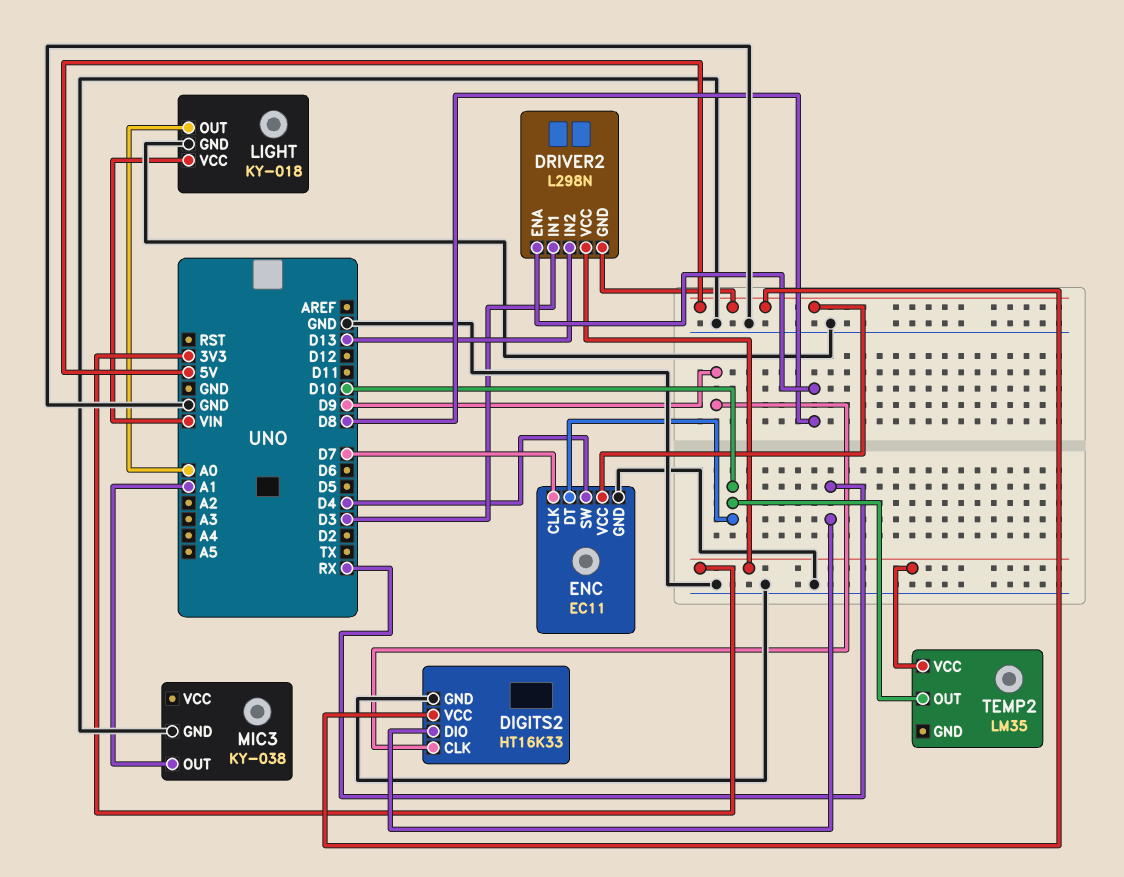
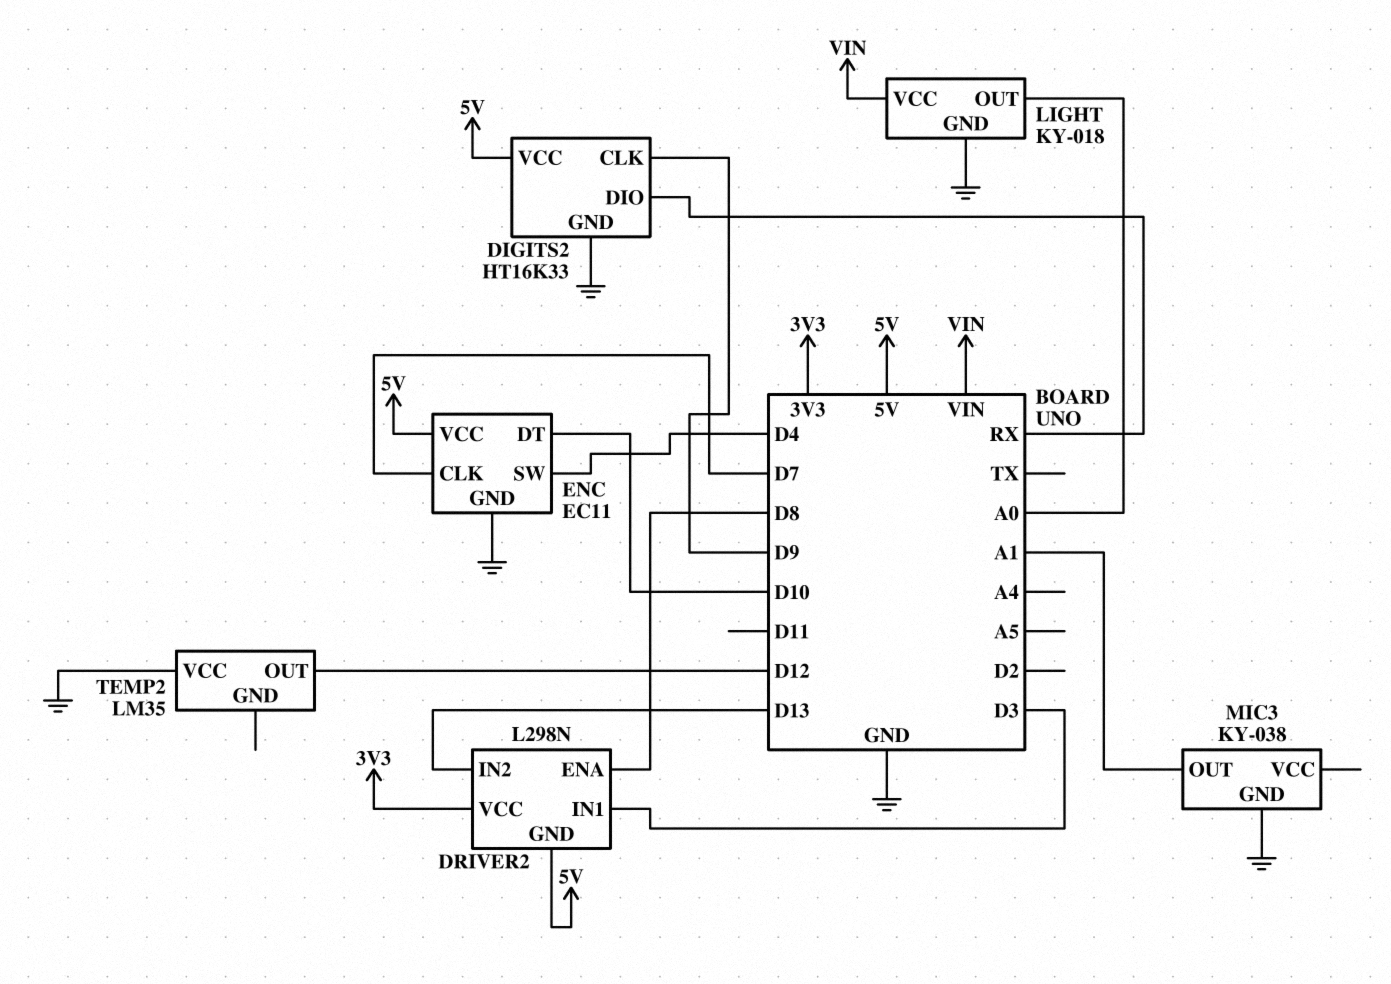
TEMP2 pin OUT: D10 -> D12
TEMP2 pin VCC: 3V3 -> GND

